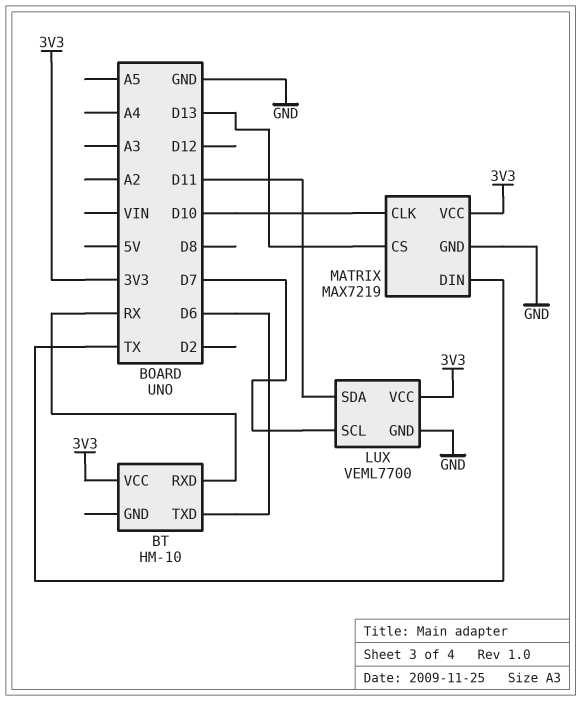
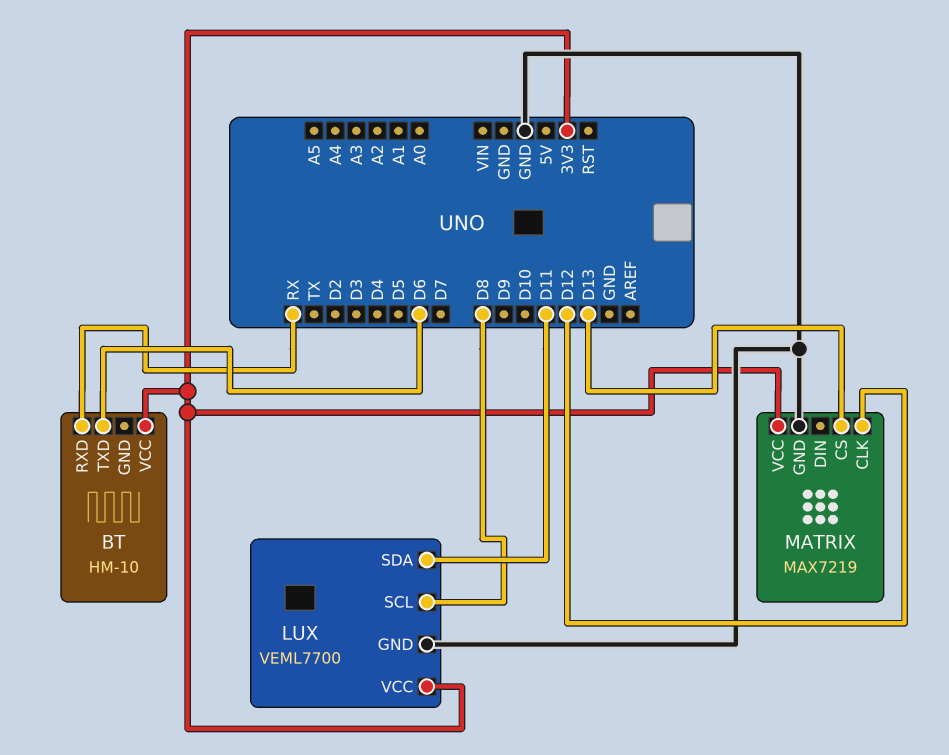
LUX pin SCL: D7 -> D8
MATRIX pin CLK: D10 -> D12
MATRIX pin DIN: TX -> none

